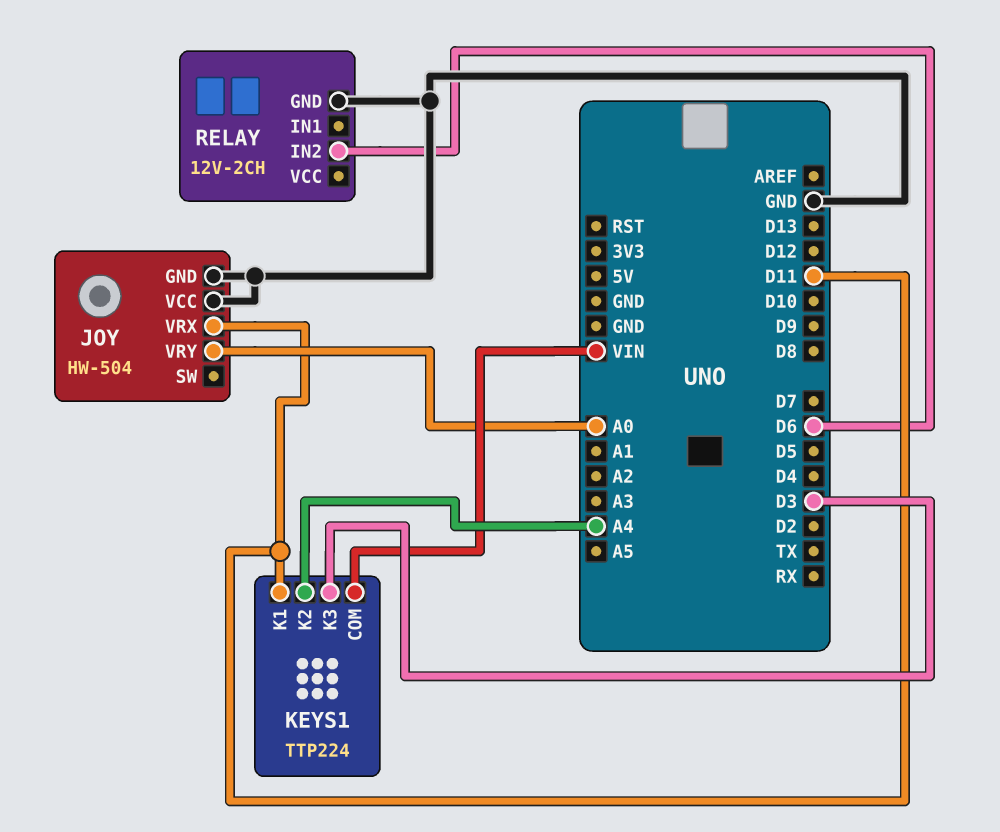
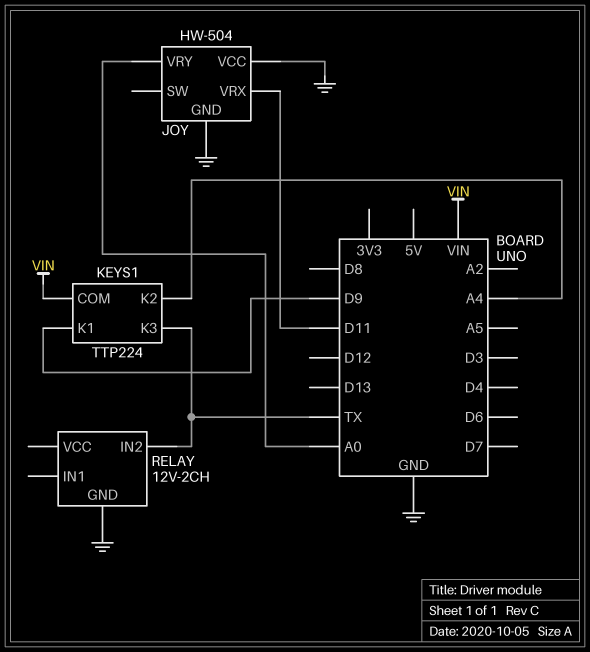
KEYS1 pin K1: D11 -> D9
KEYS1 pin K3: D3 -> TX
RELAY pin IN2: D6 -> TX

